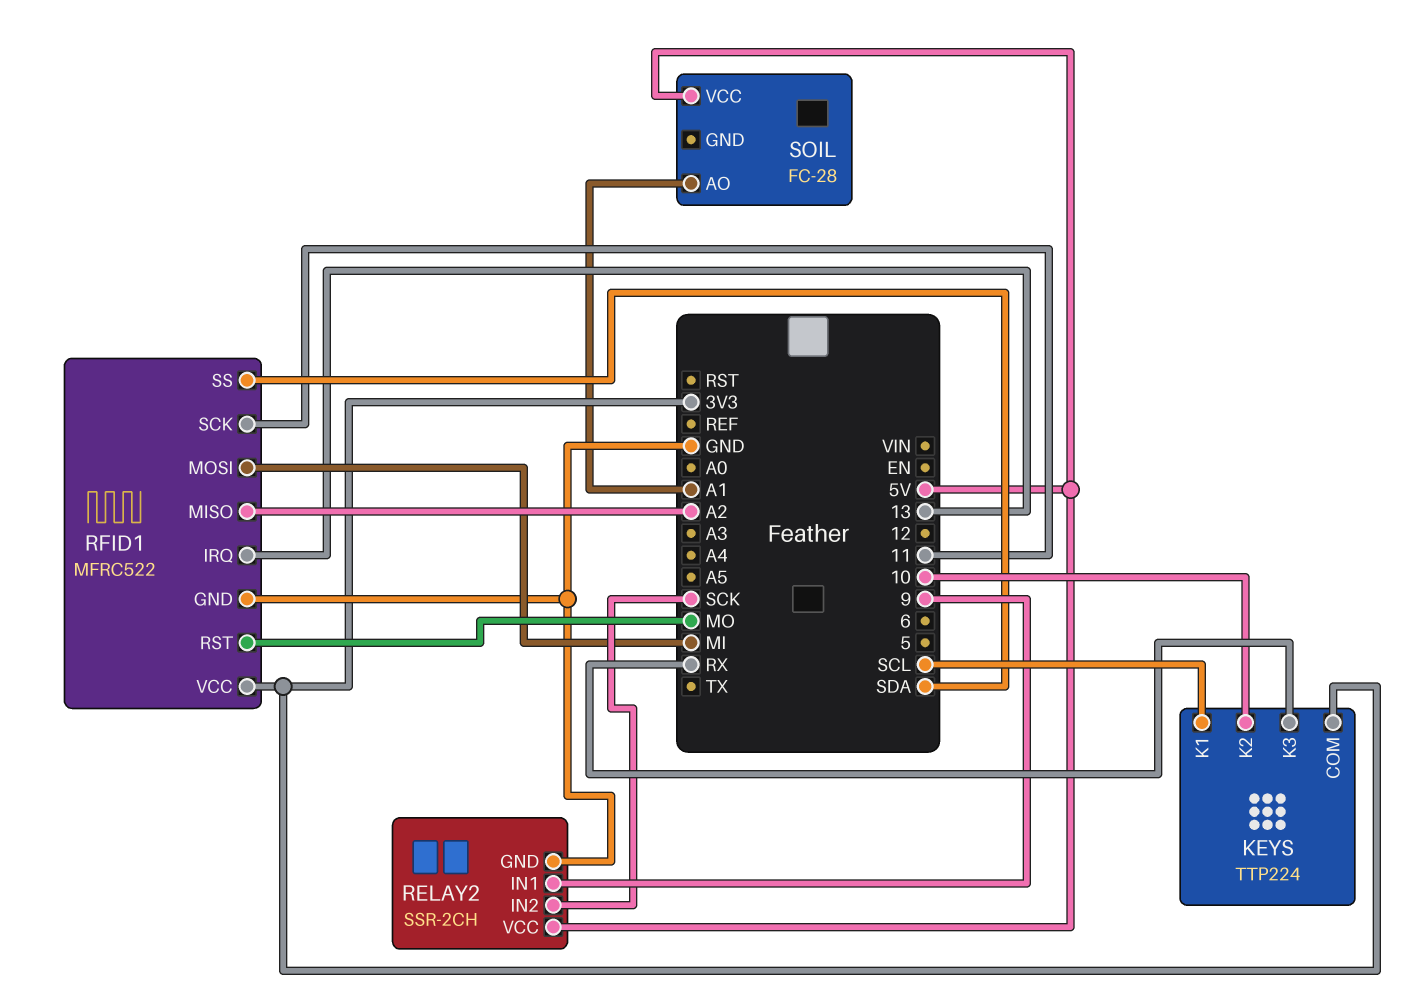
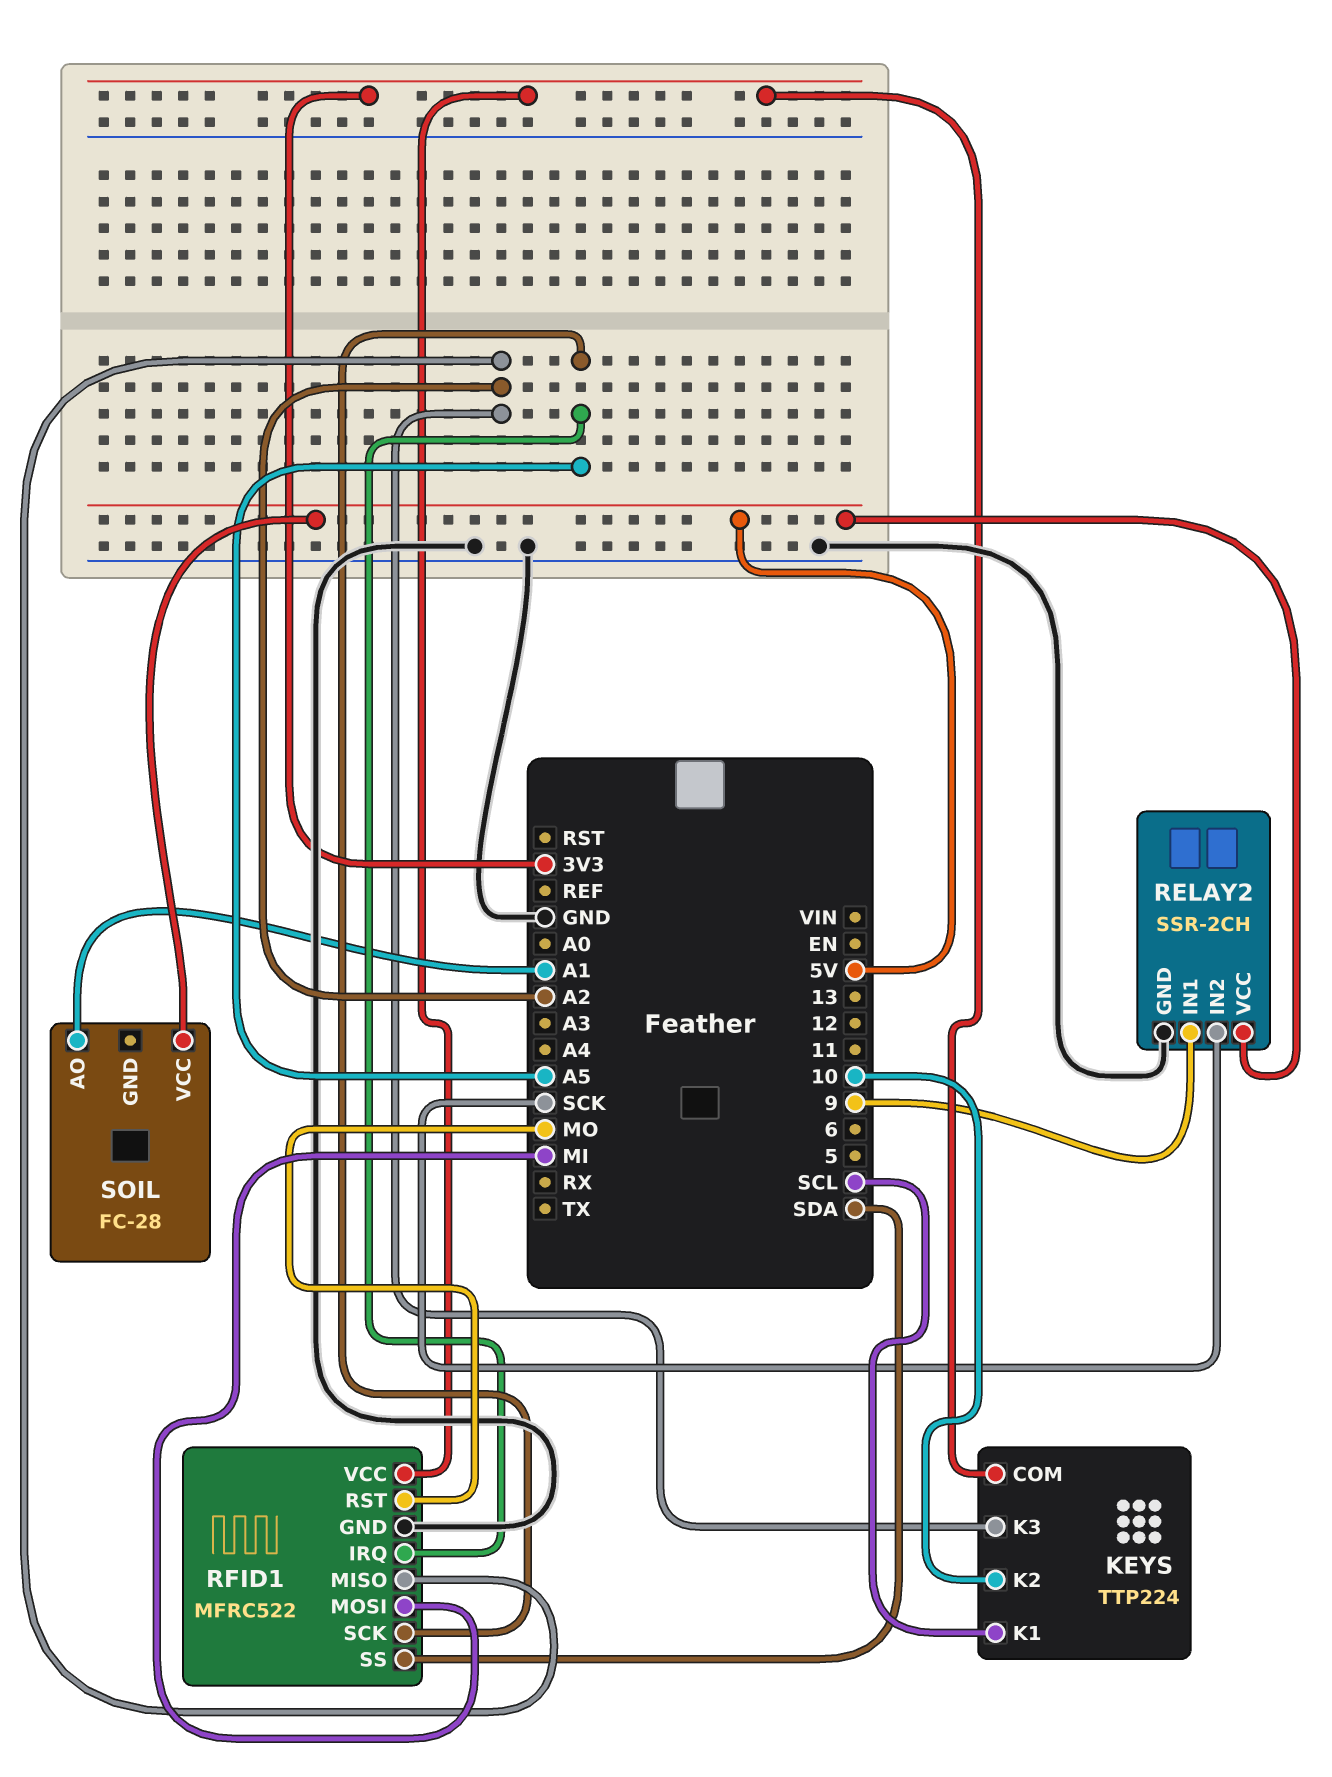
KEYS pin K3: RX -> A2
RFID1 pin IRQ: 13 -> A5
RFID1 pin SCK: 11 -> A5

